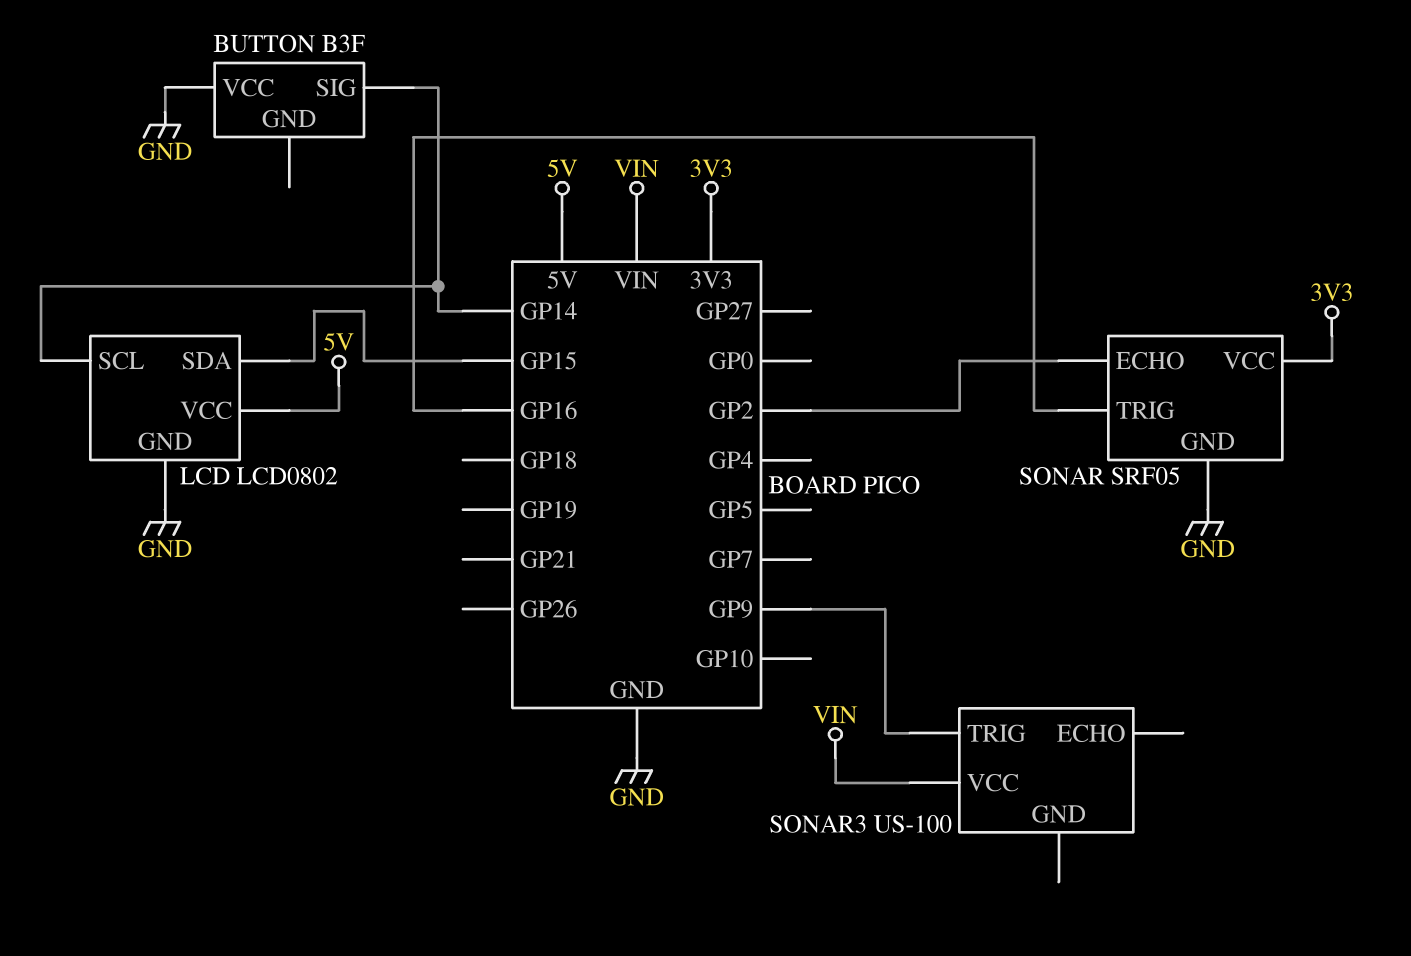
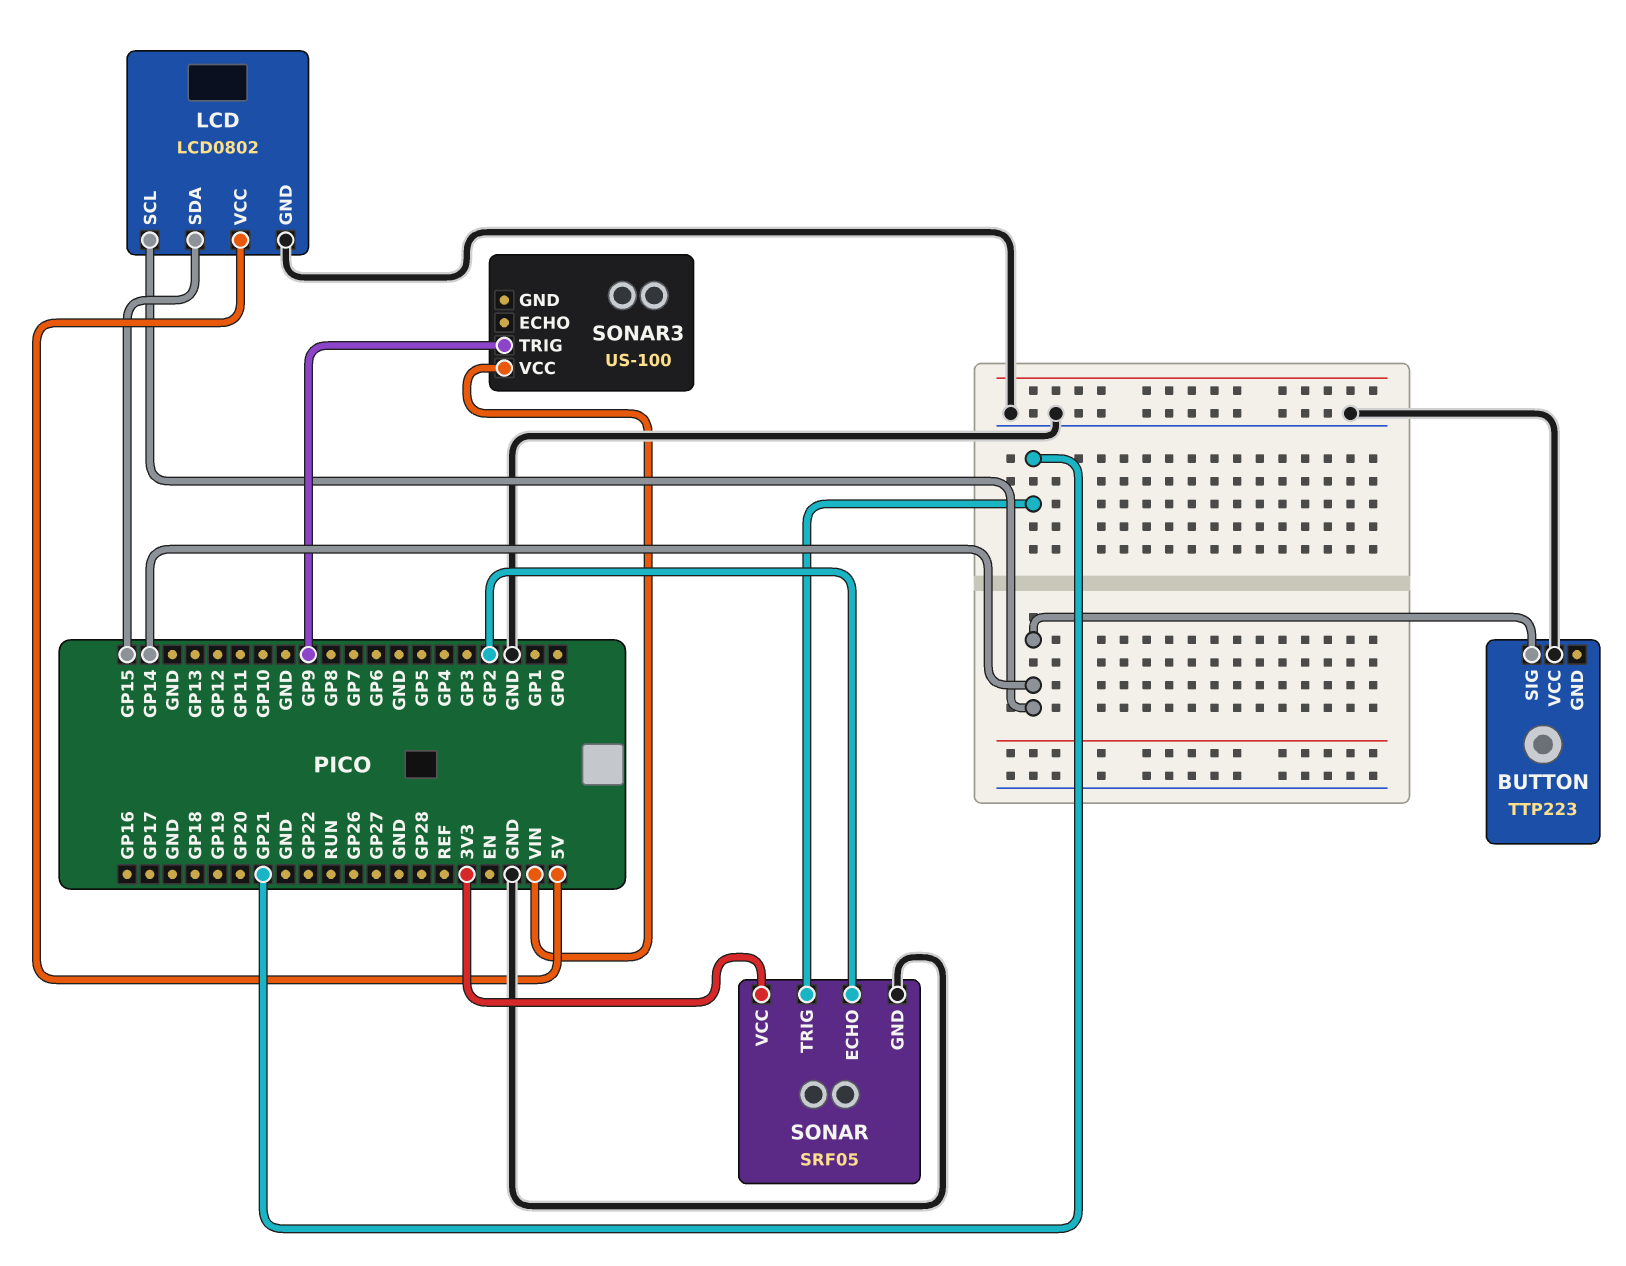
BUTTON: B3F -> TTP223
SONAR pin TRIG: GP16 -> GP21

